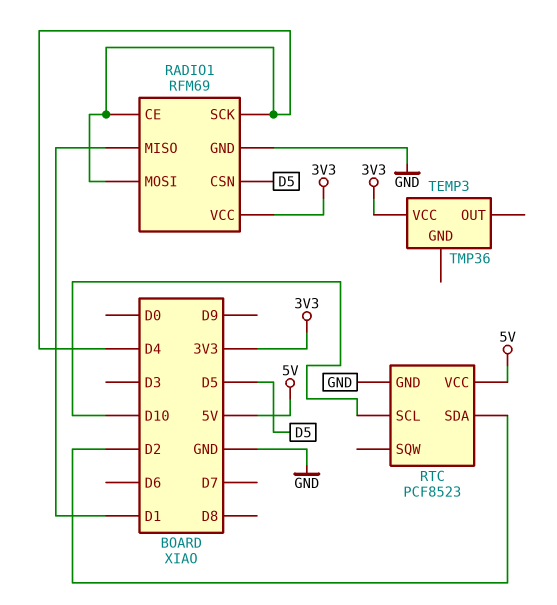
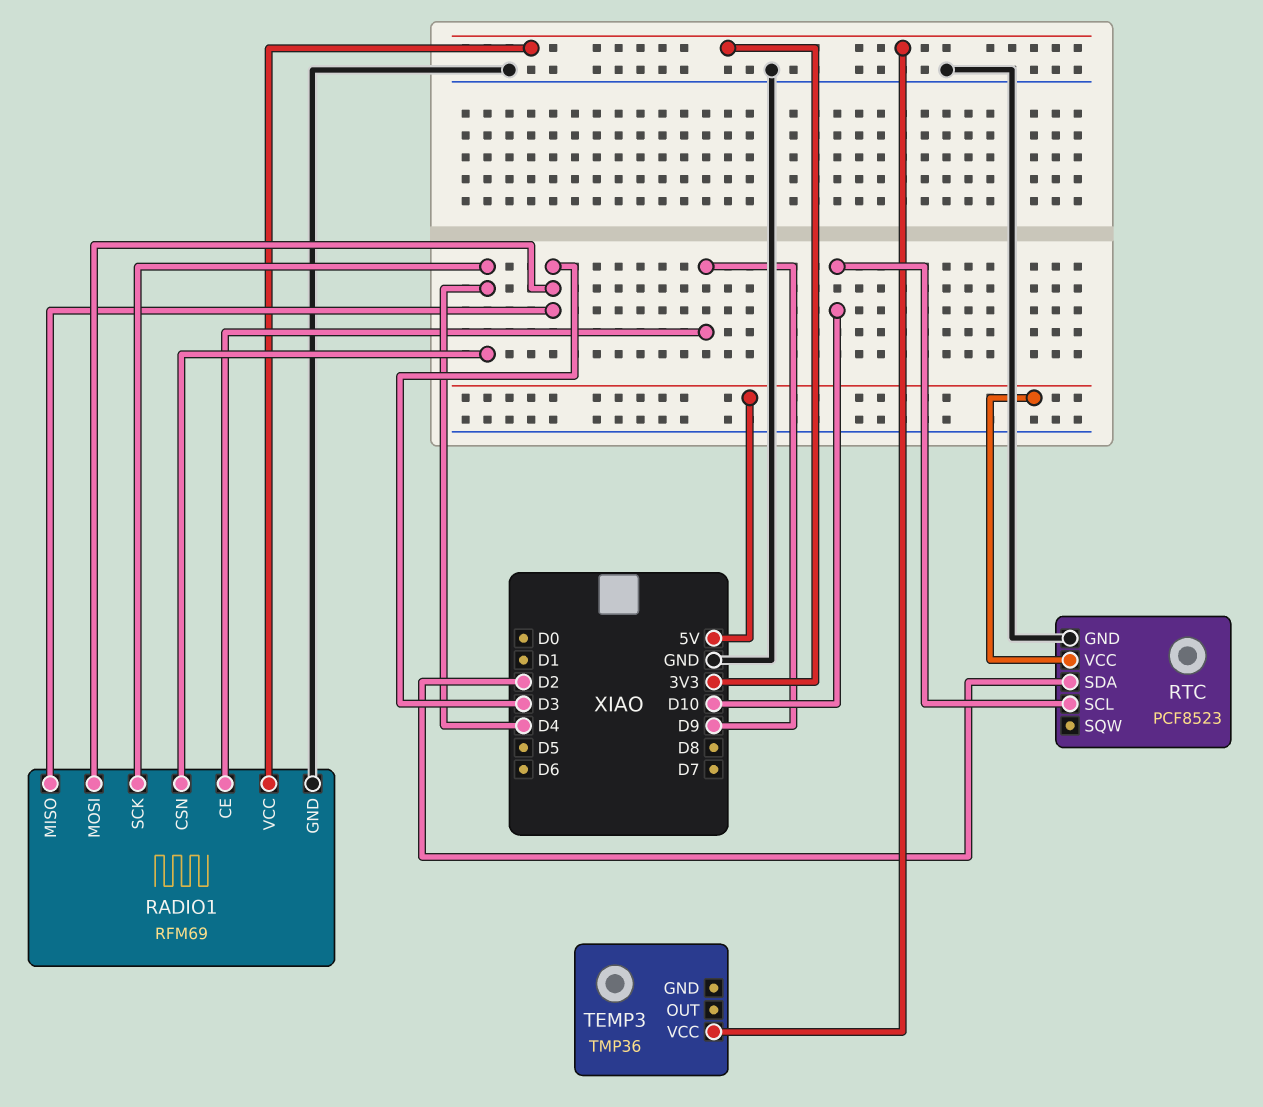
RADIO1 pin CE: D4 -> D9
RADIO1 pin CSN: D5 -> D4
RADIO1 pin MISO: D1 -> D3
RADIO1 pin MOSI: D4 -> D3

